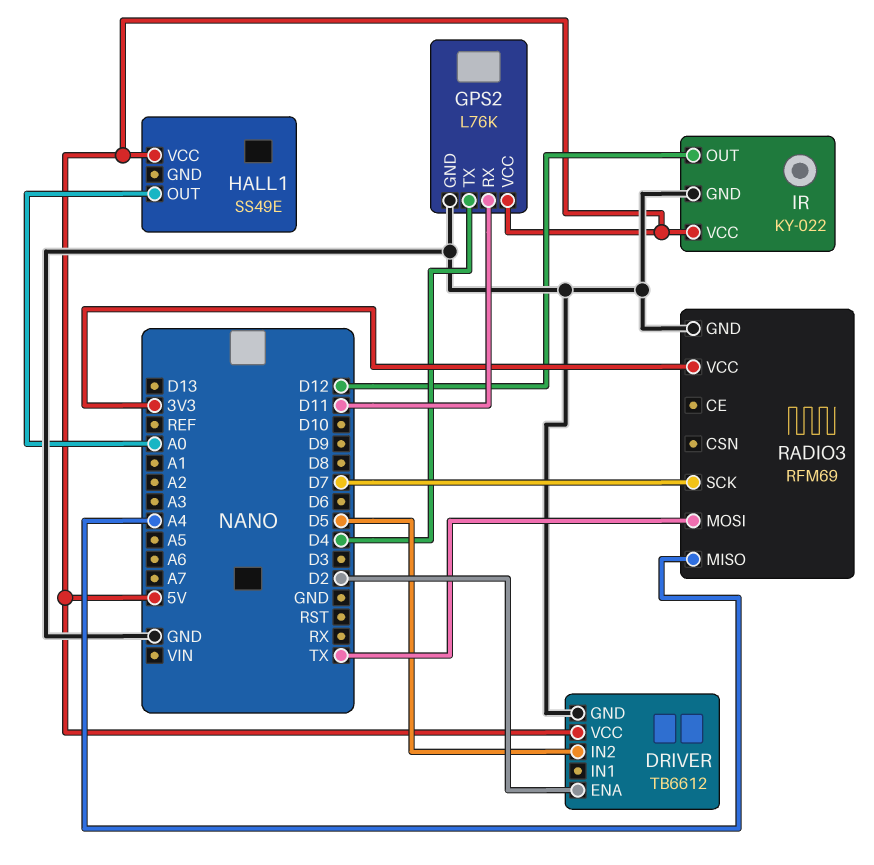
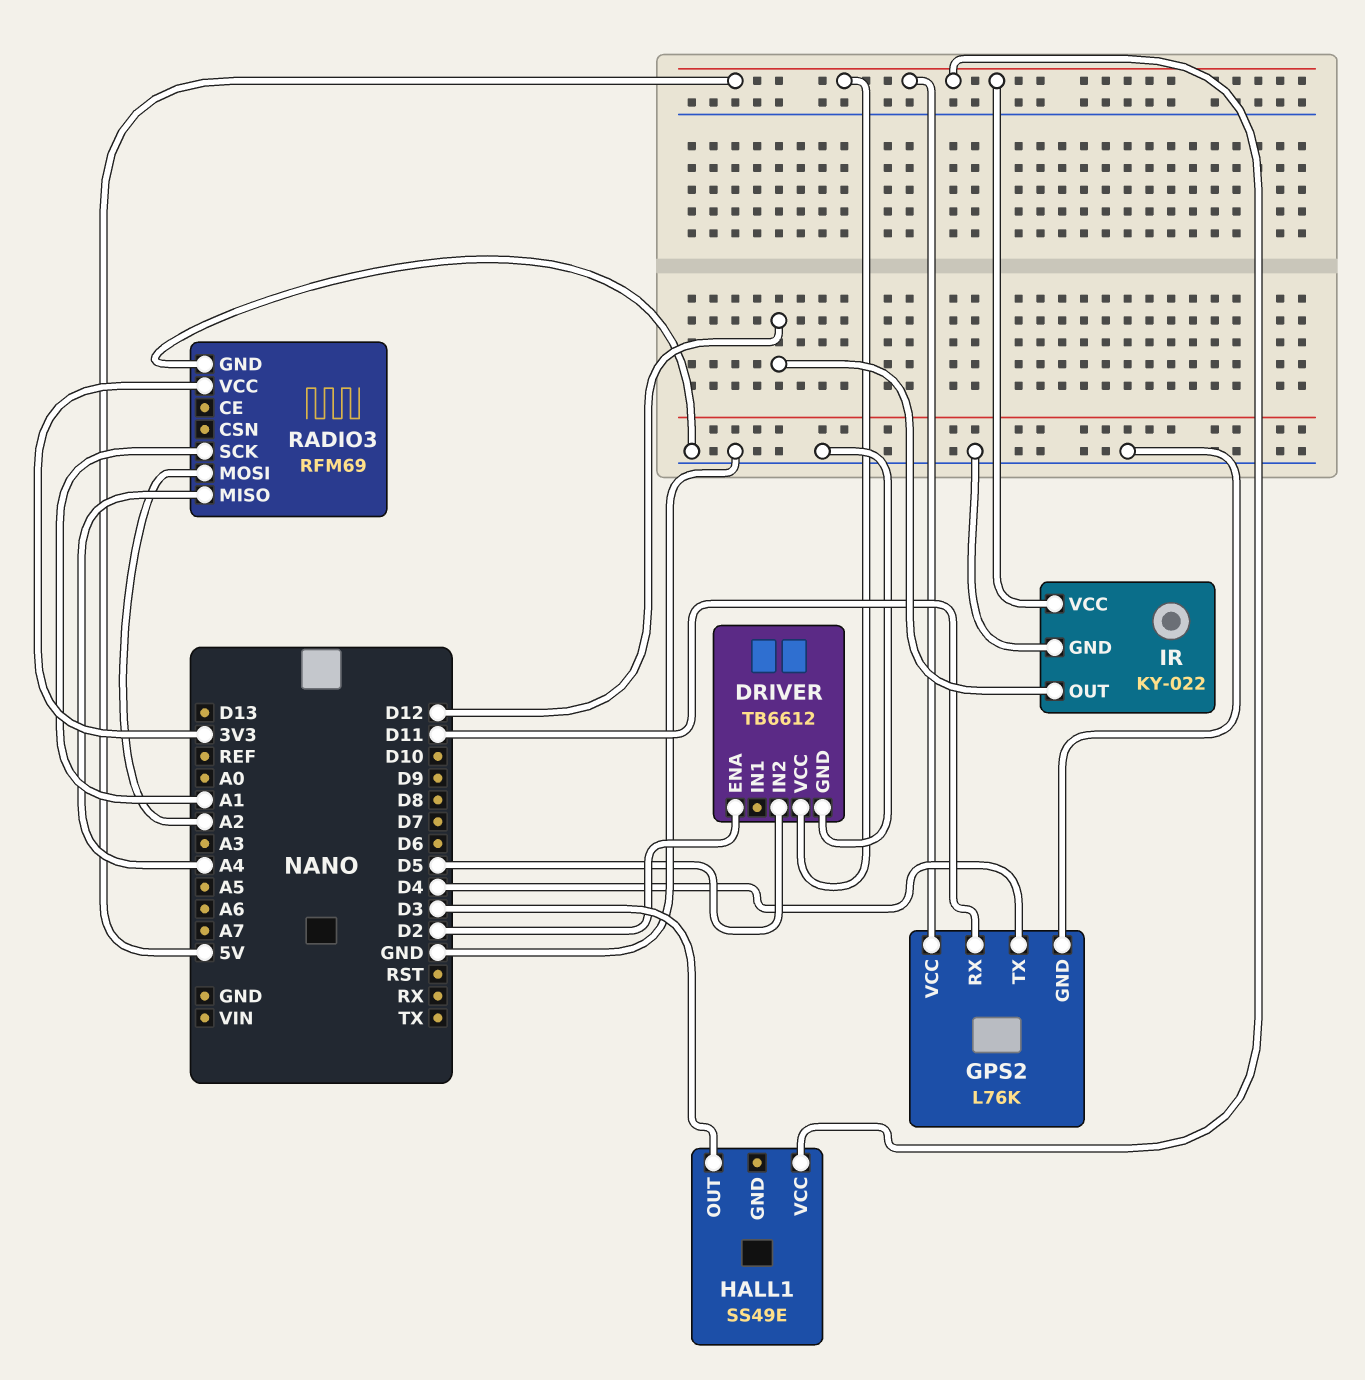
HALL1 pin OUT: A0 -> D3
RADIO3 pin MOSI: TX -> A2
RADIO3 pin SCK: D7 -> A1

